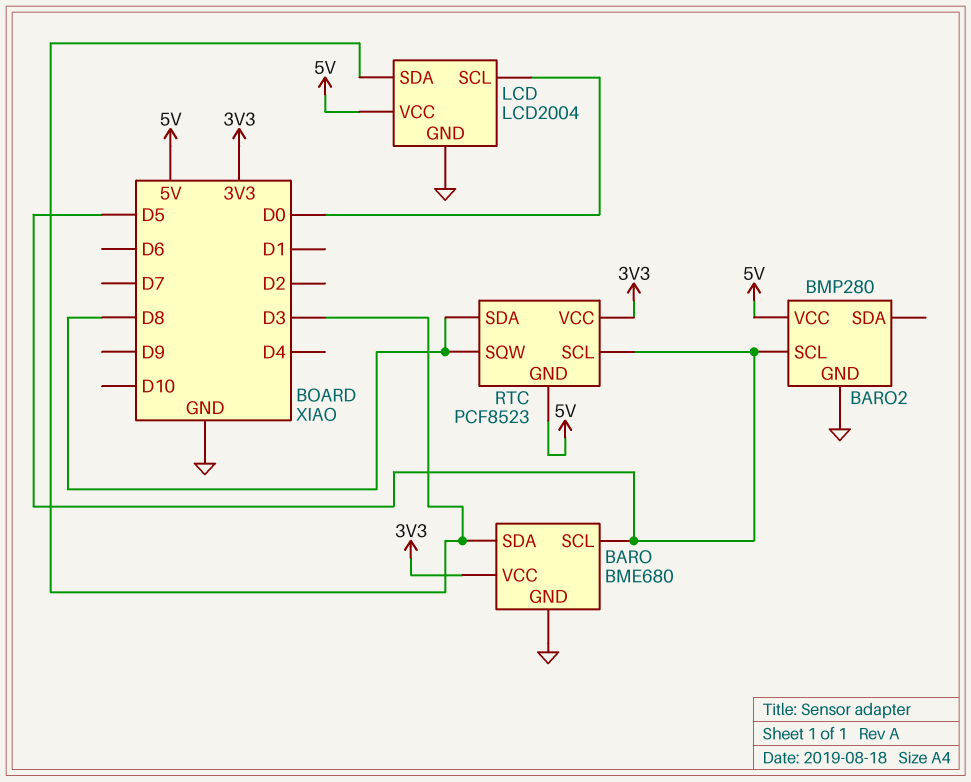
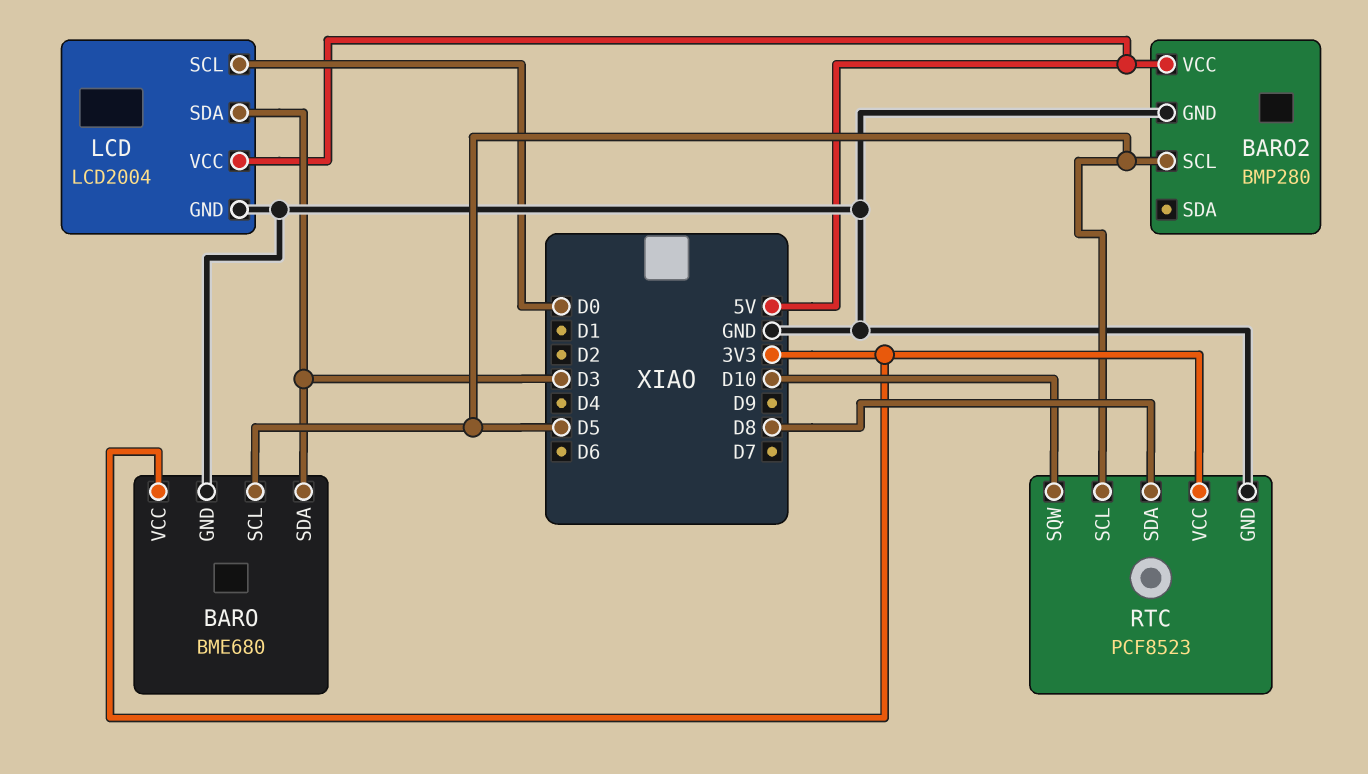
RTC pin GND: 5V -> GND
RTC pin SQW: D8 -> D10

